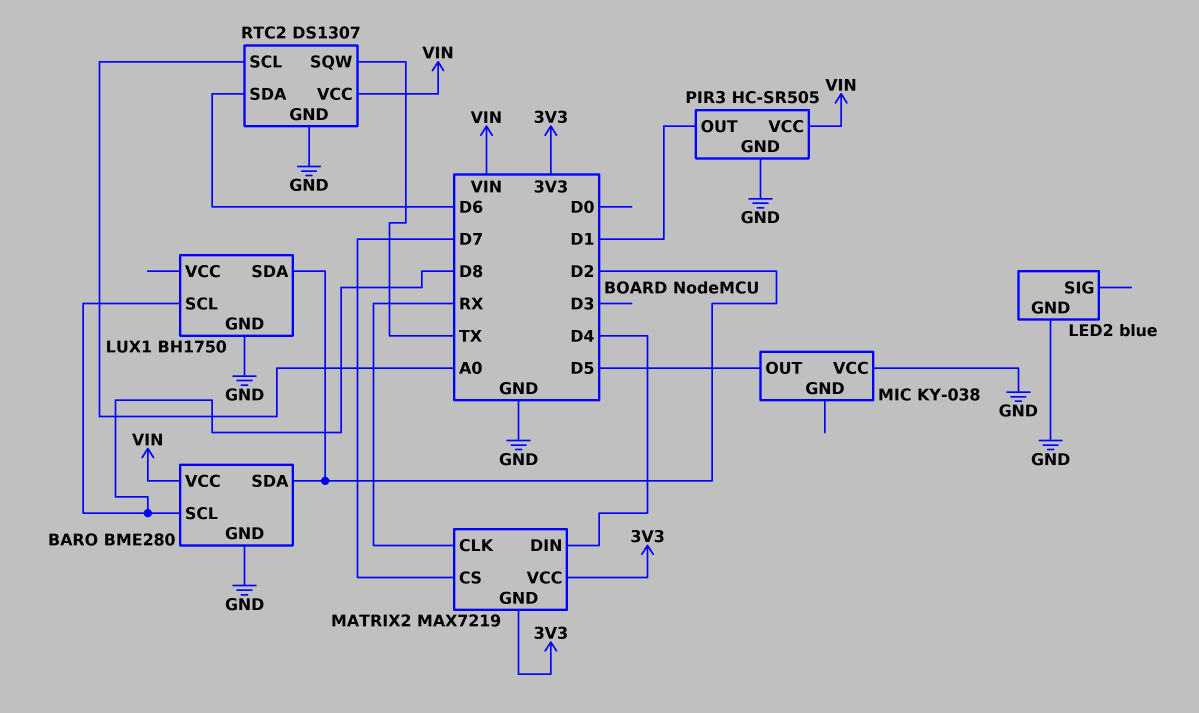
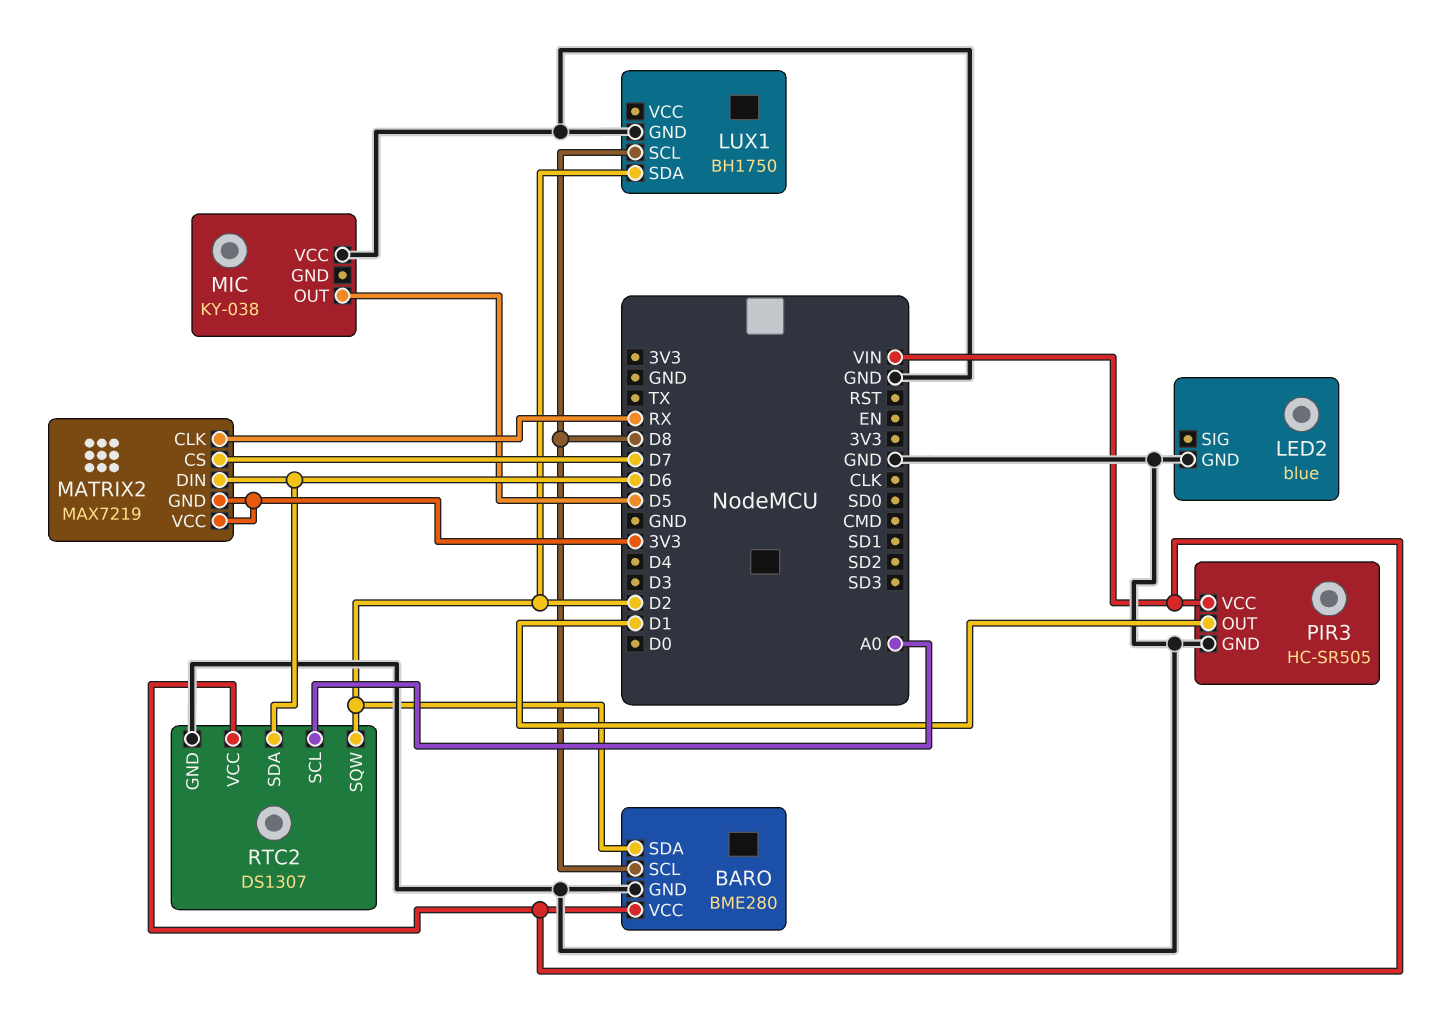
MATRIX2 pin DIN: D4 -> D6
RTC2 pin SQW: TX -> D2

